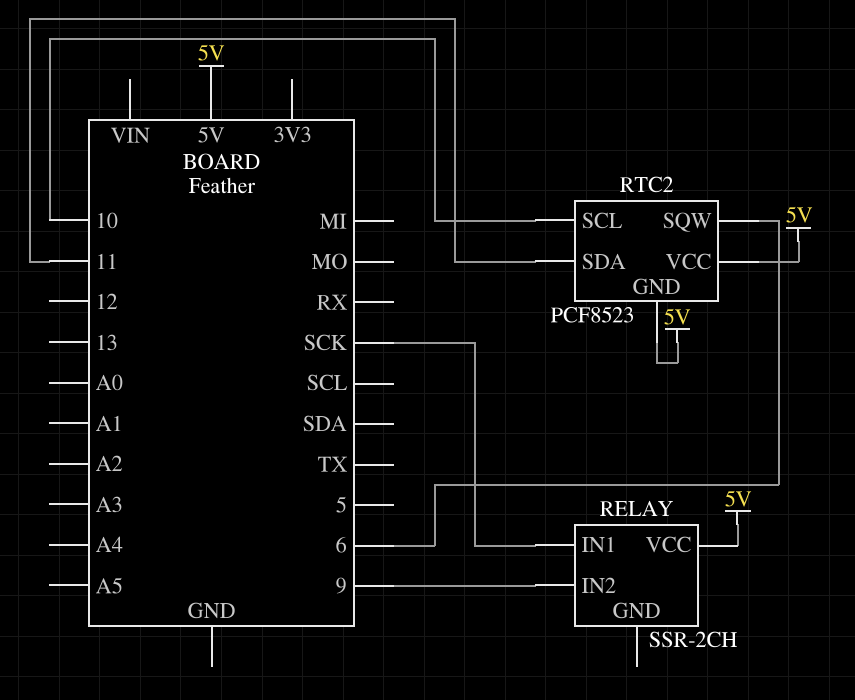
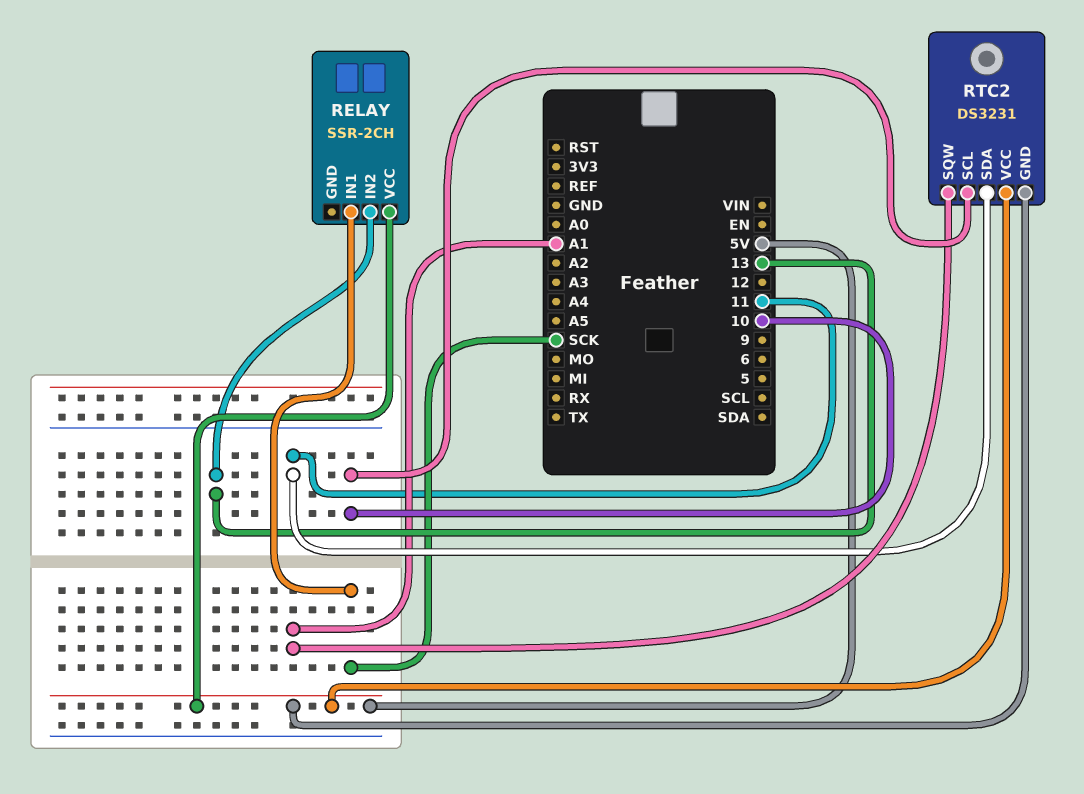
RELAY pin IN2: 9 -> 13
RTC2: PCF8523 -> DS3231
RTC2 pin SQW: 6 -> A1

